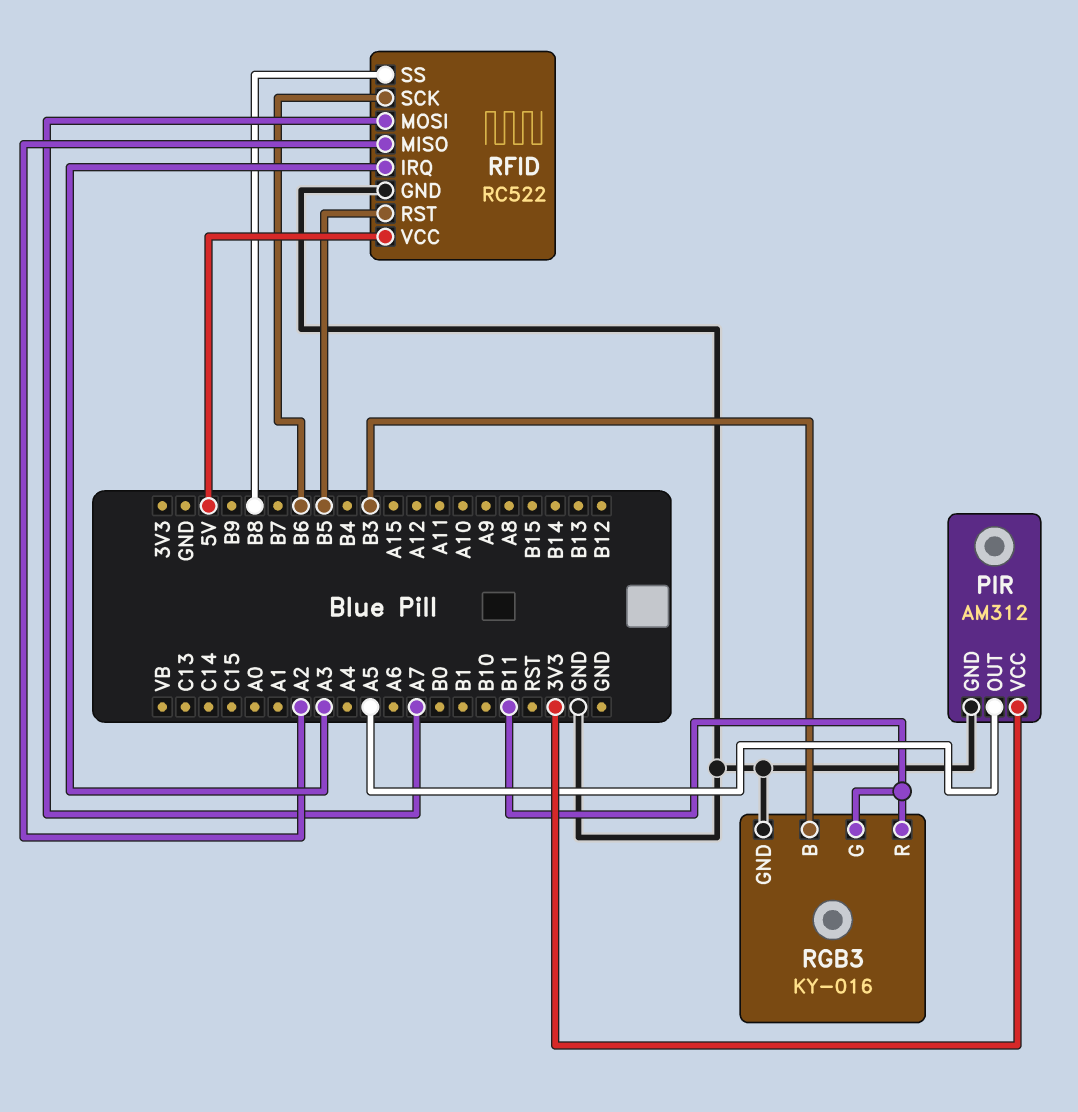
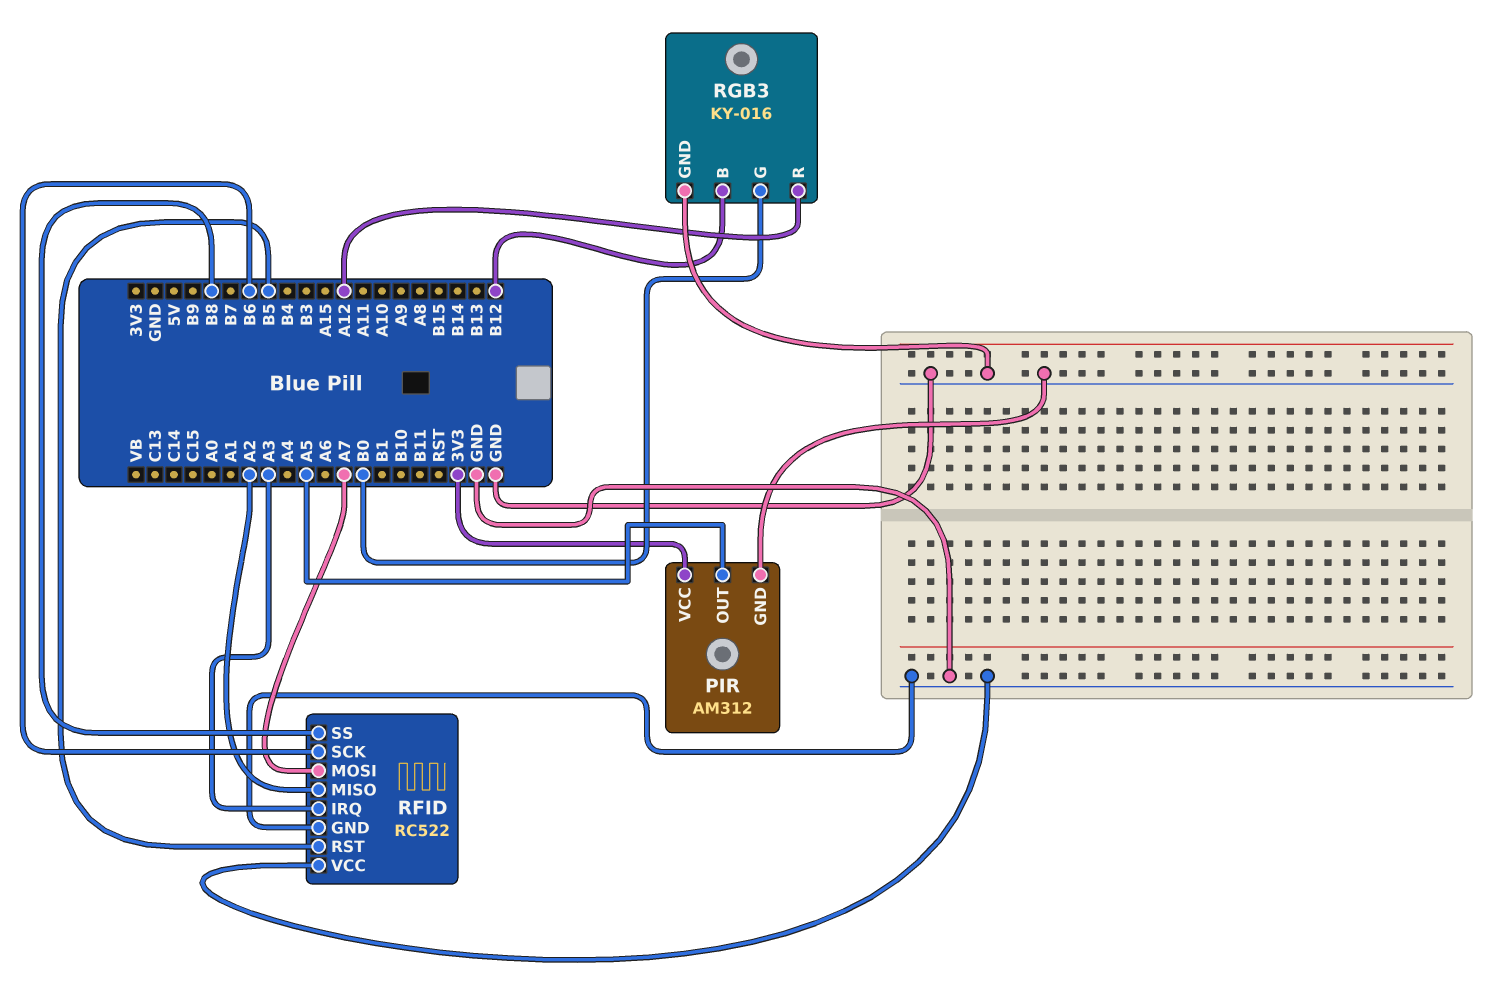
RFID pin VCC: 5V -> GND
RGB3 pin B: B3 -> B12
RGB3 pin G: B11 -> B0
RGB3 pin R: B11 -> A12

